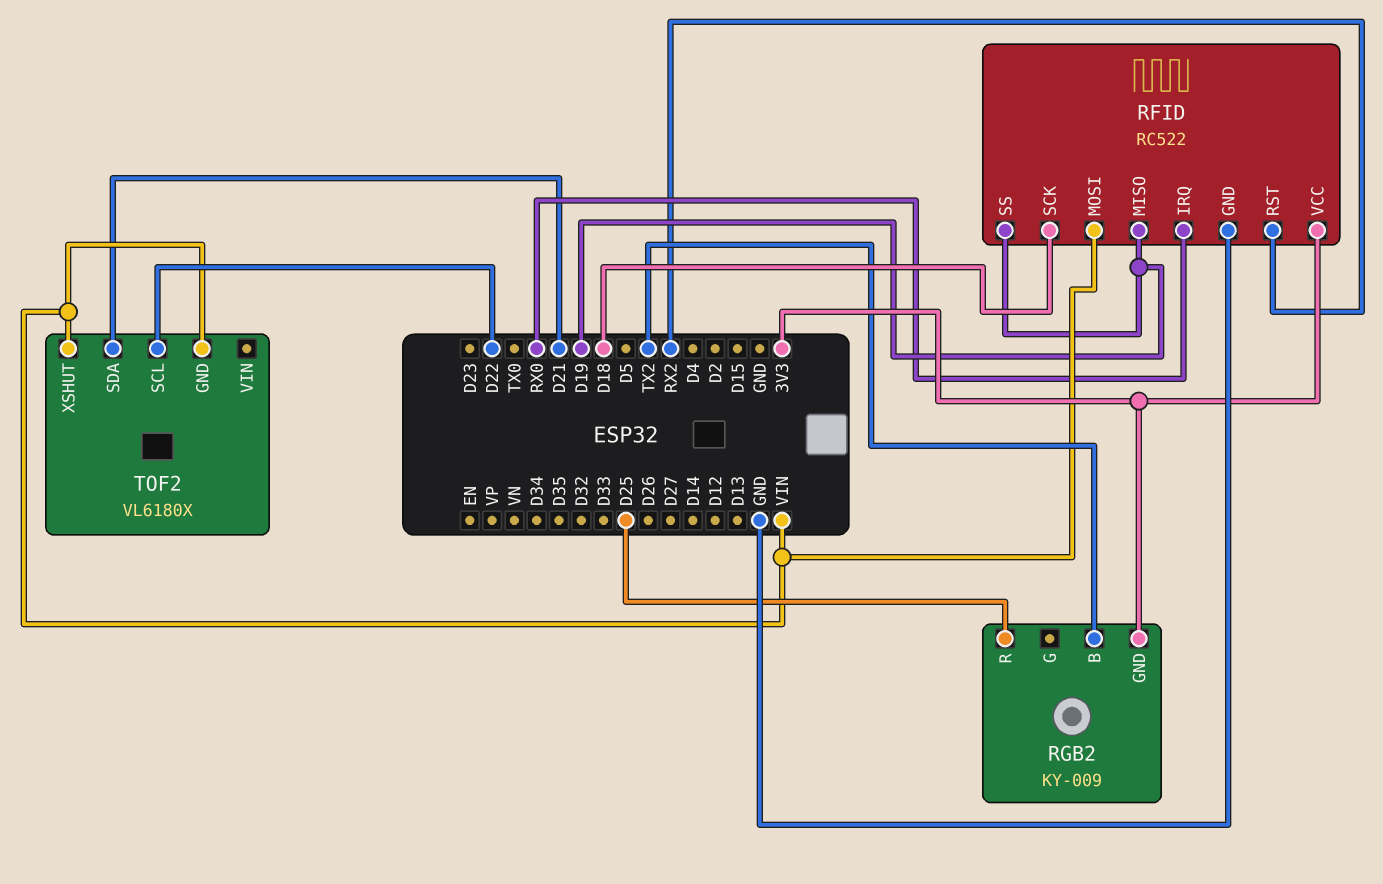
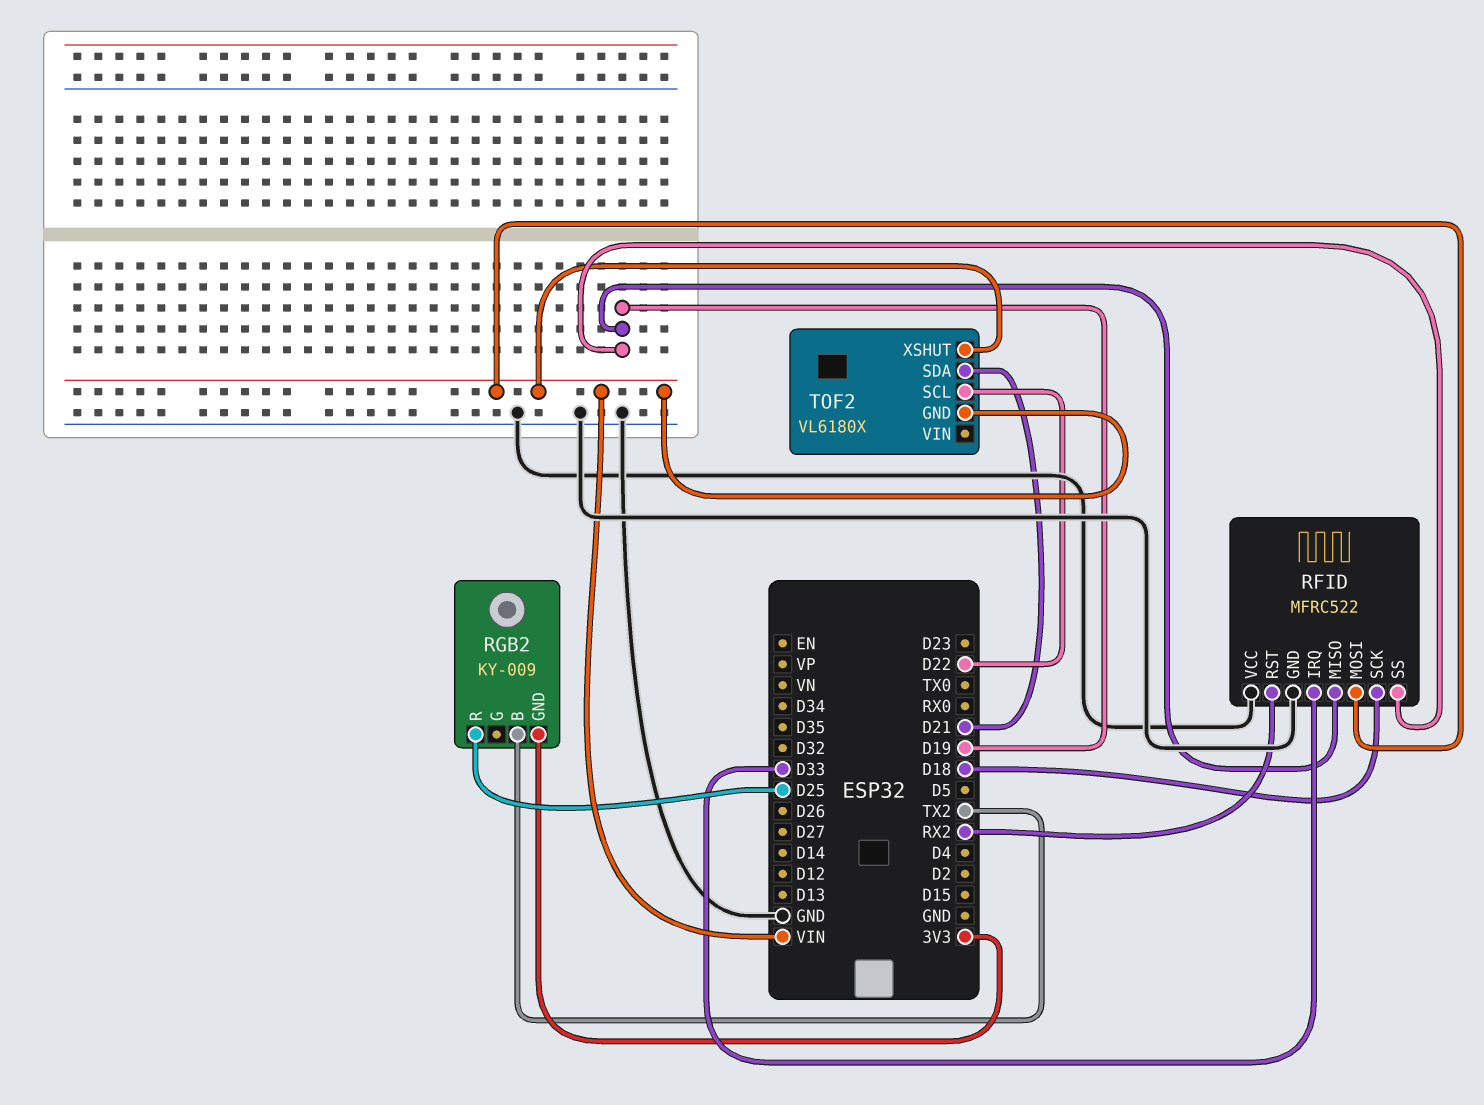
RFID: RC522 -> MFRC522
RFID pin IRQ: RX0 -> D33
RFID pin VCC: 3V3 -> GND

